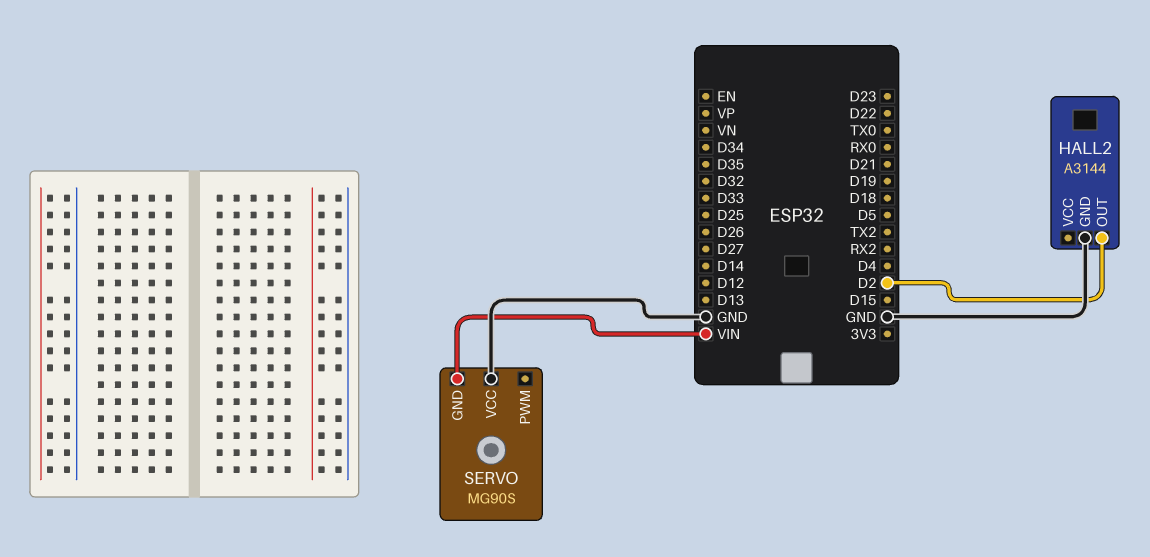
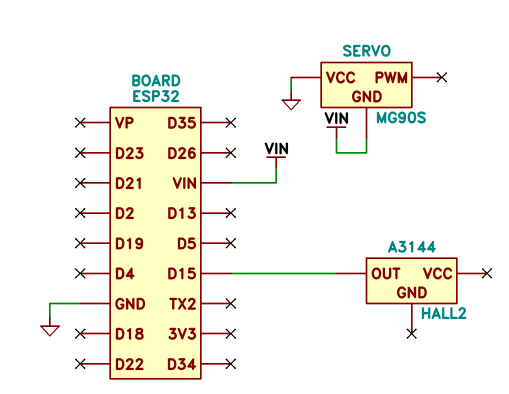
HALL2 pin GND: GND -> none
HALL2 pin OUT: D2 -> D15

